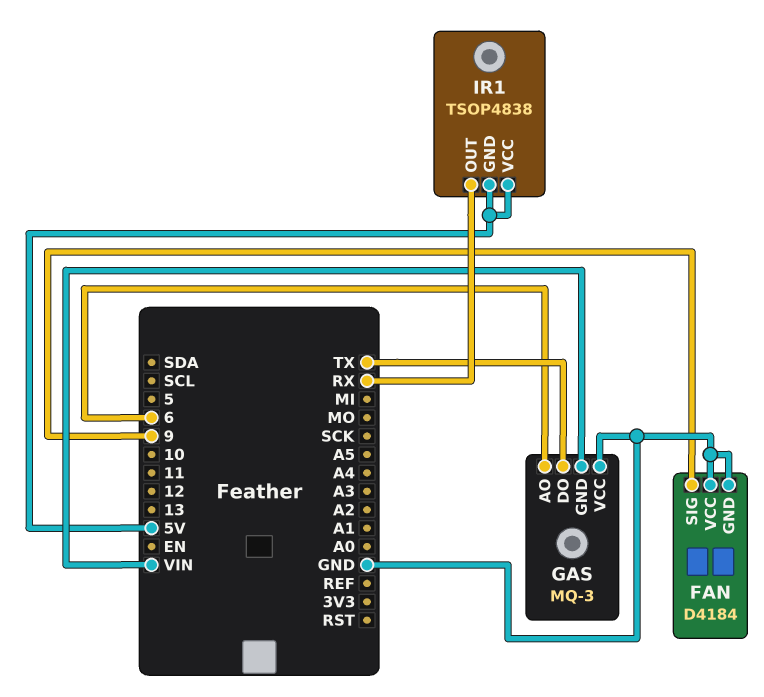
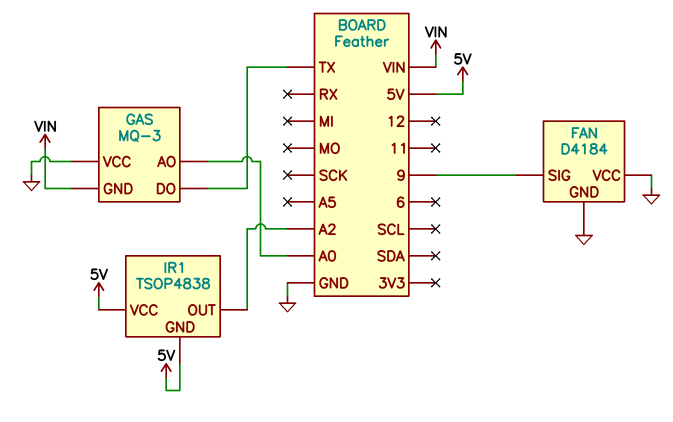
GAS pin AO: 6 -> A0
IR1 pin OUT: RX -> A2

